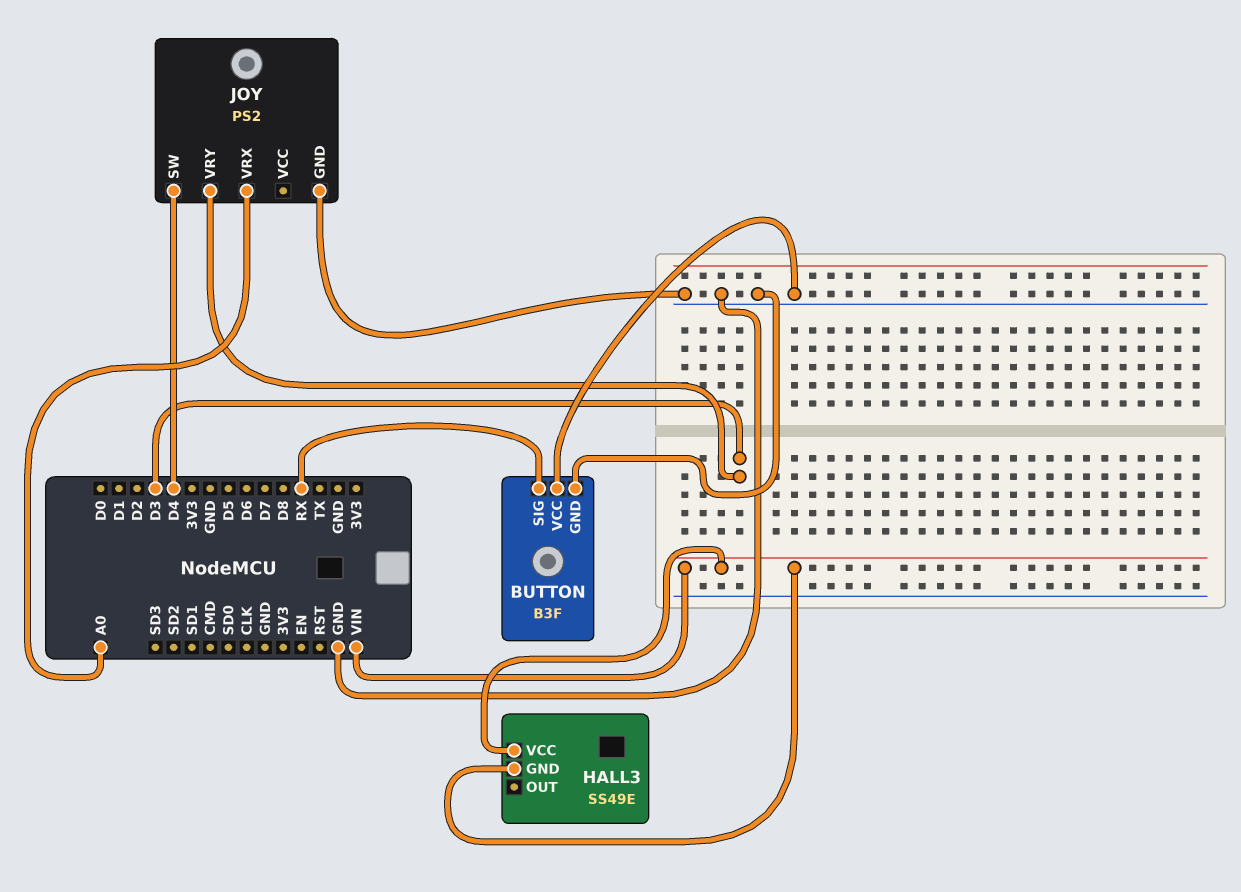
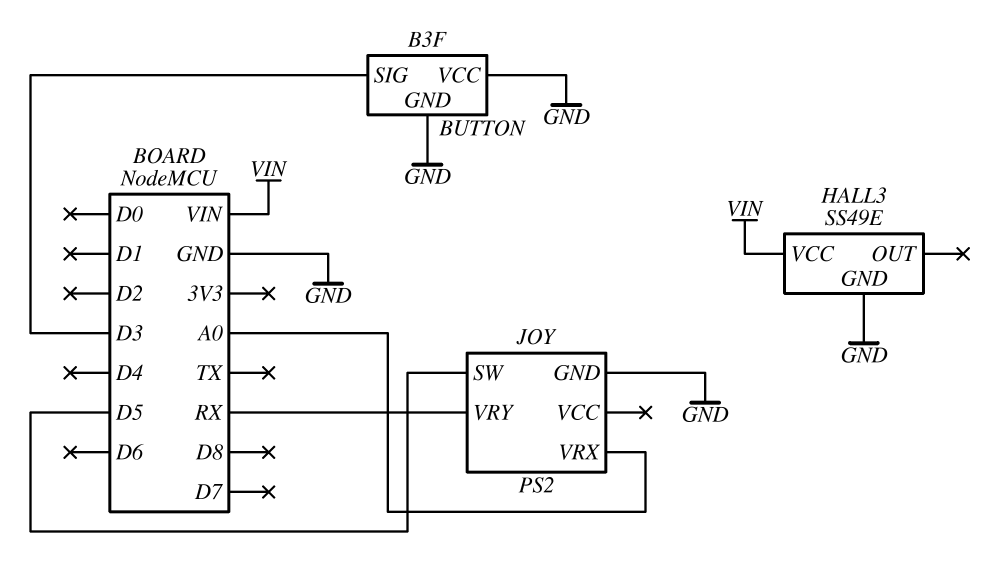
BUTTON pin SIG: RX -> D3
HALL3 pin GND: VIN -> GND
JOY pin SW: D4 -> D5
JOY pin VRY: D3 -> RX

